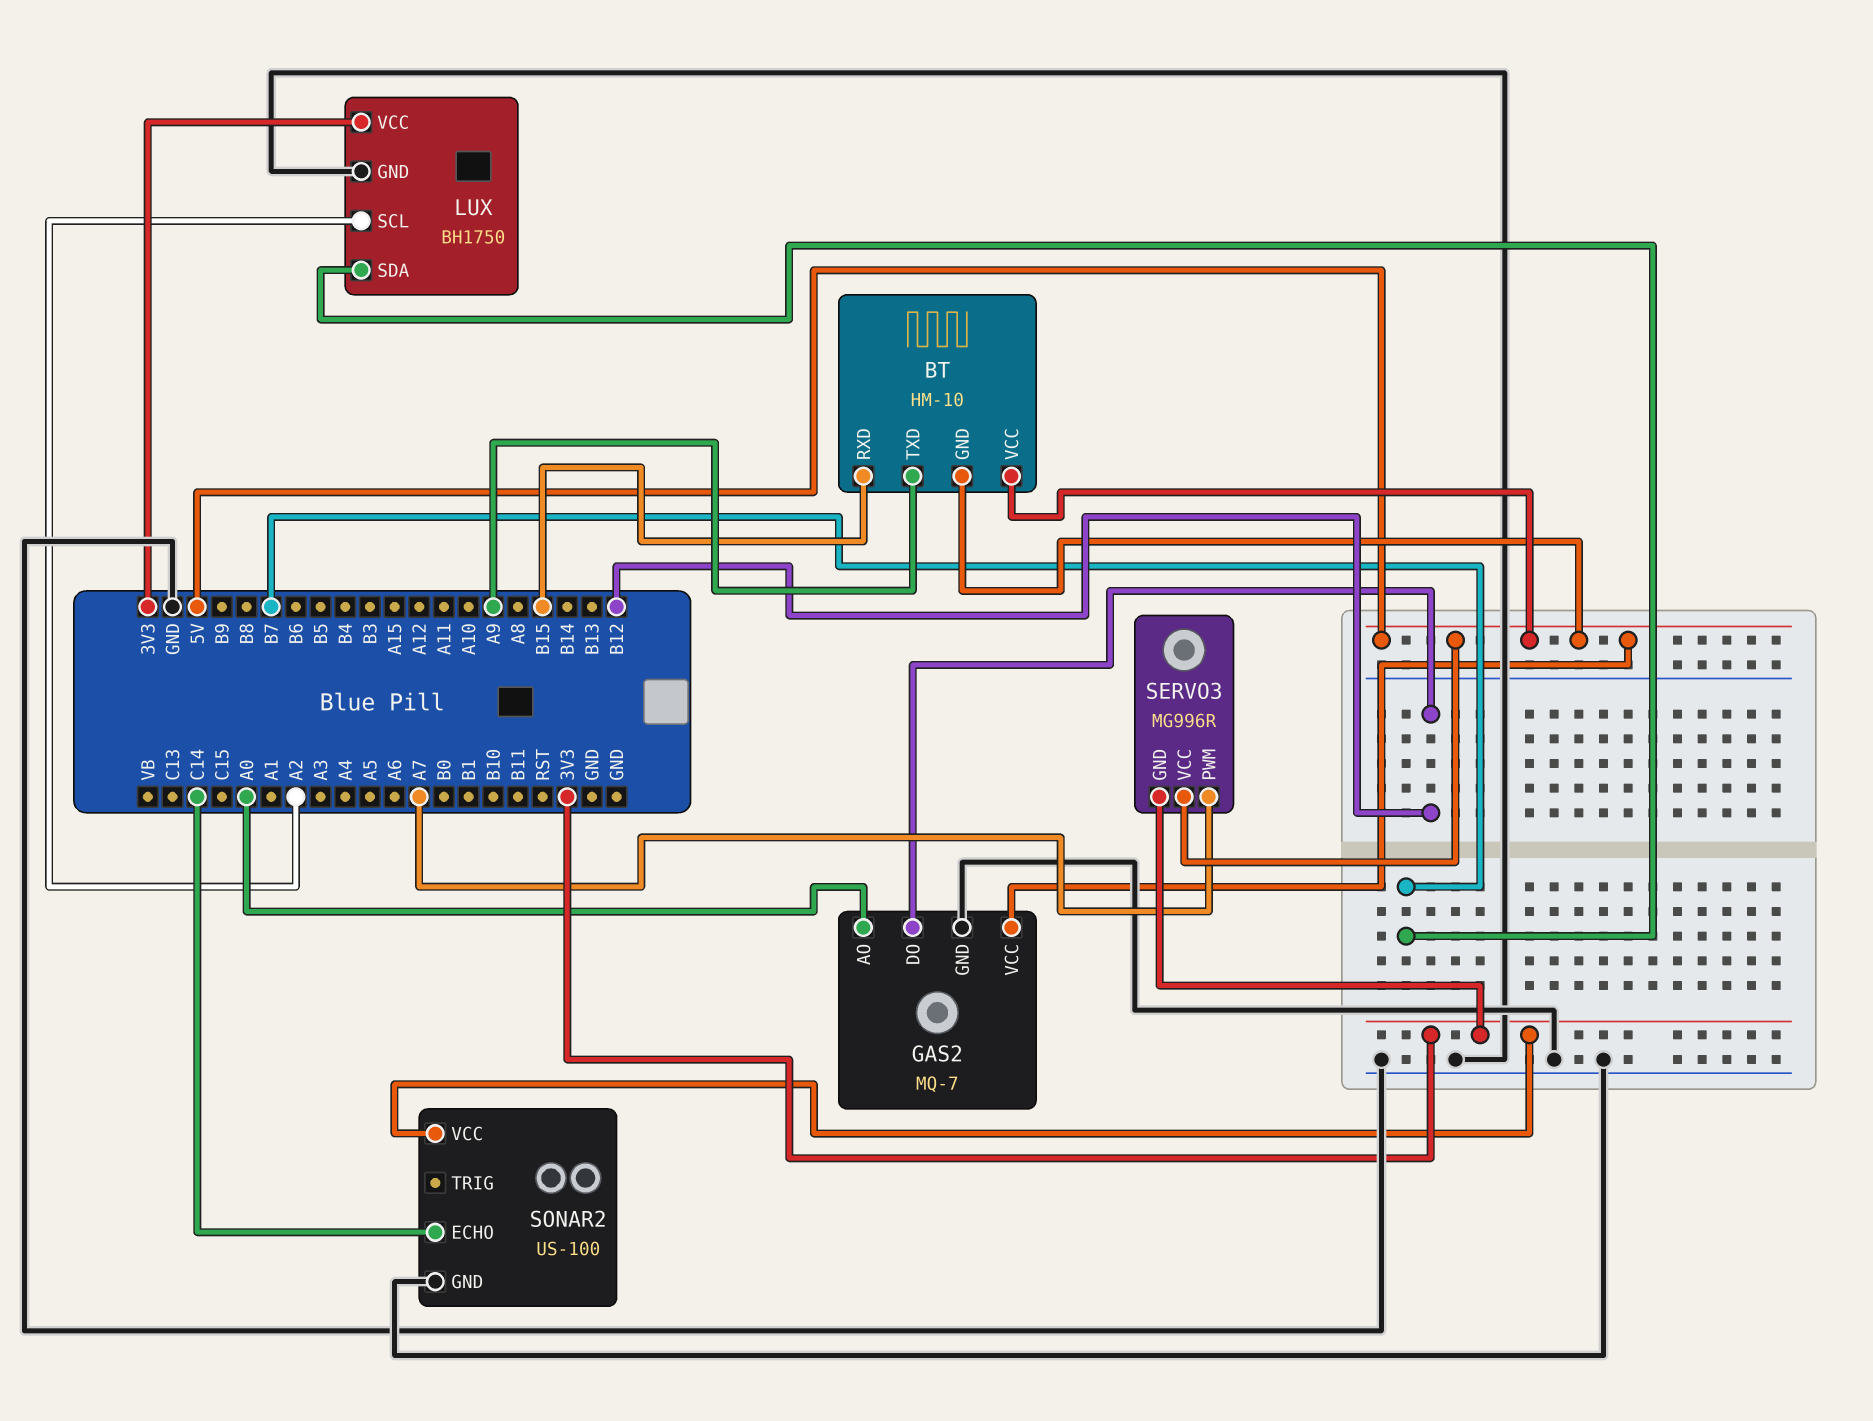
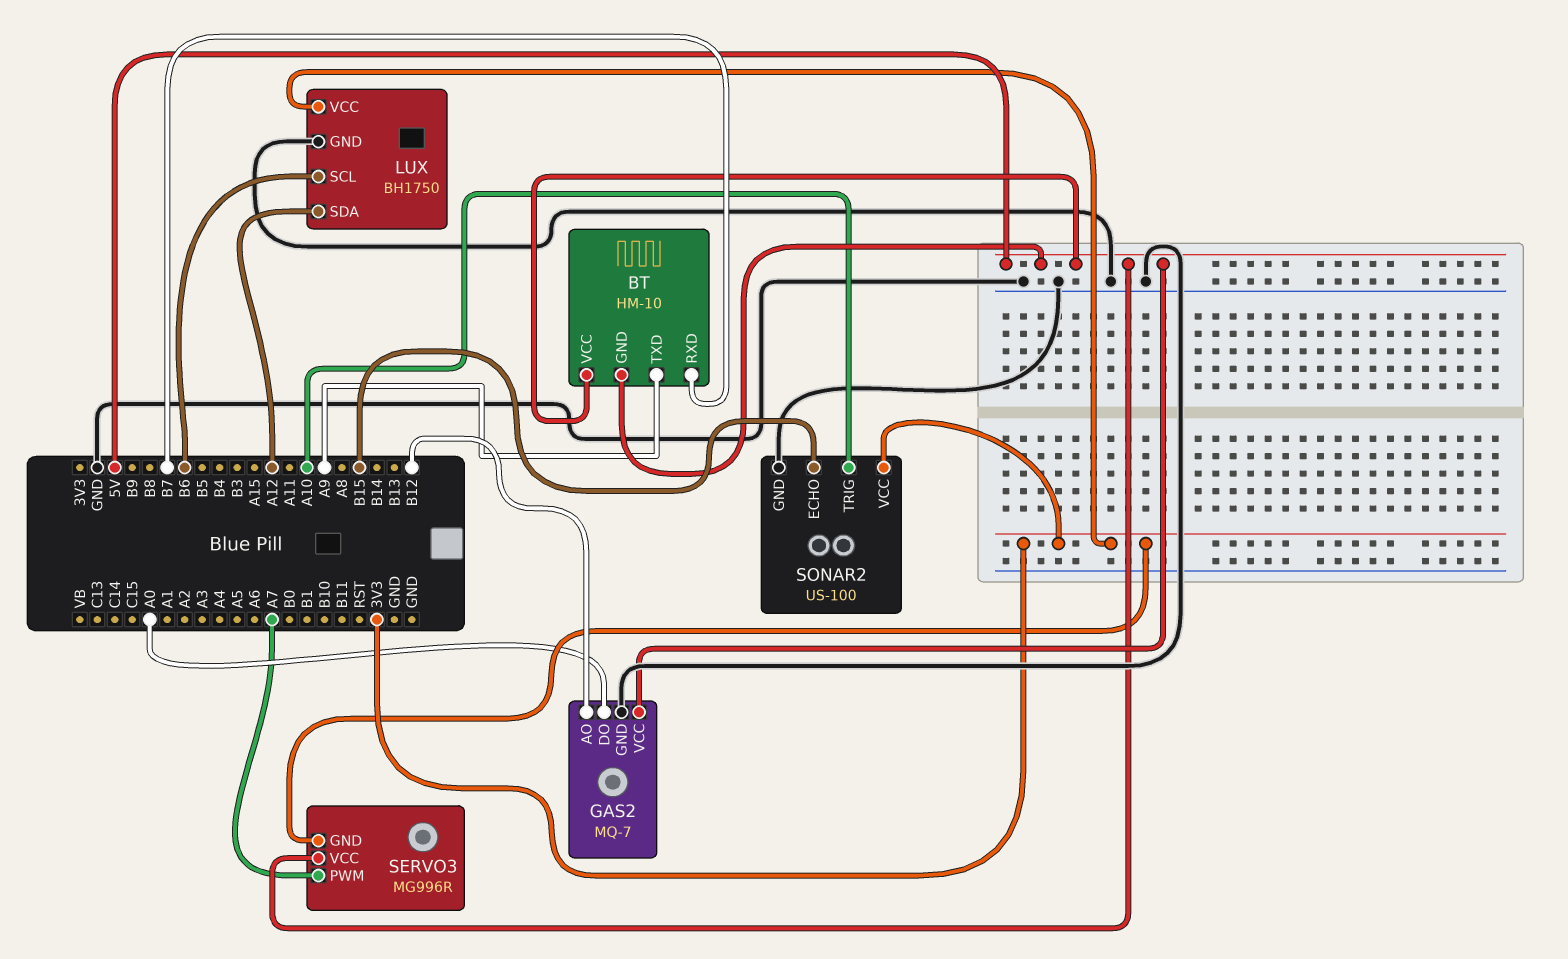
BT pin RXD: B15 -> B7
GAS2 pin AO: A0 -> B12
GAS2 pin DO: B12 -> A0
LUX pin SCL: A2 -> B6
LUX pin SDA: B7 -> A12
SONAR2 pin ECHO: C14 -> B15
SONAR2 pin TRIG: none -> A10

